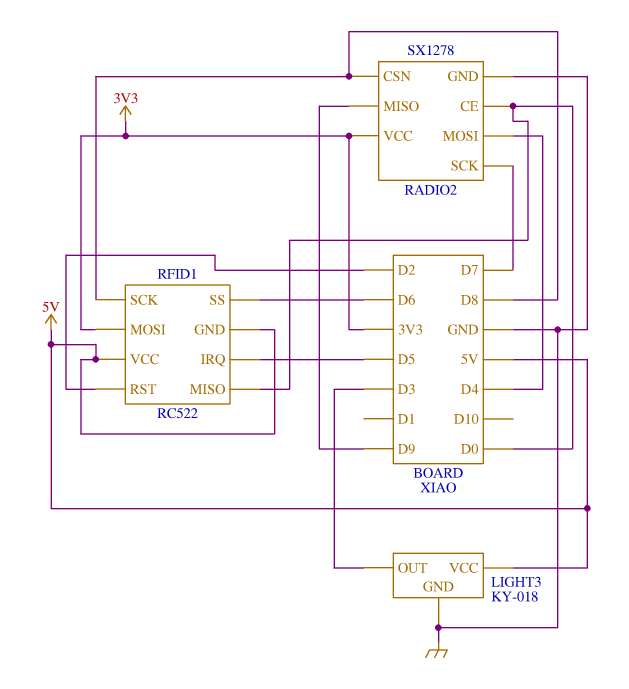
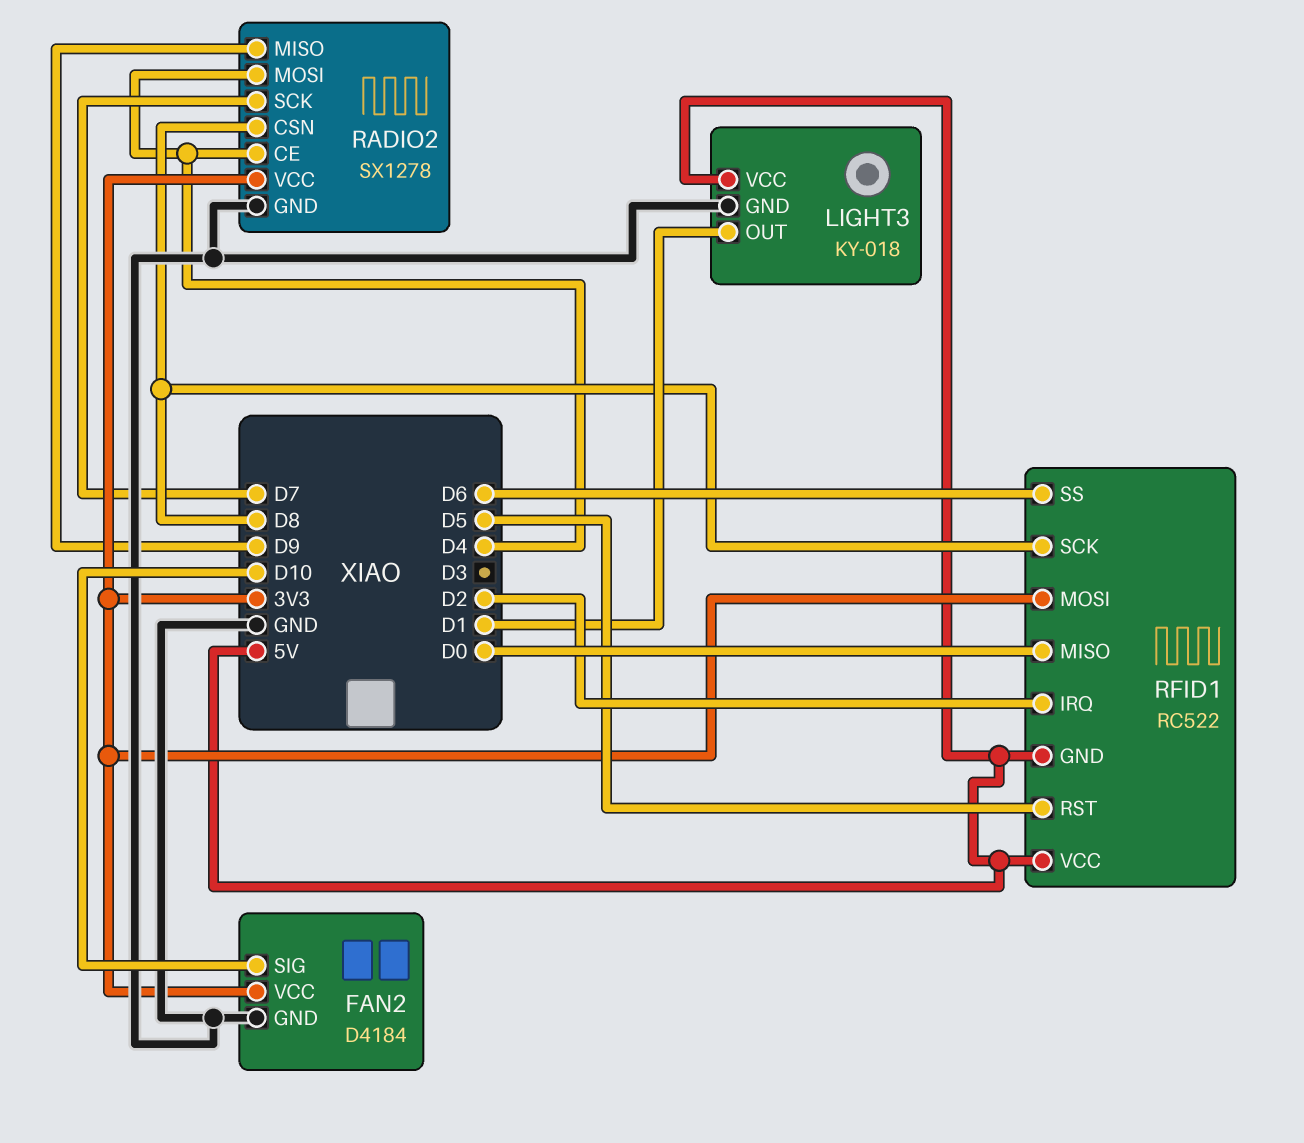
FAN2: none -> D4184
FAN2 pin GND: none -> GND
FAN2 pin SIG: none -> D10
FAN2 pin VCC: none -> 3V3
LIGHT3 pin OUT: D3 -> D1
RADIO2 pin CE: D0 -> D4
RFID1 pin IRQ: D5 -> D2
RFID1 pin RST: D2 -> D5

